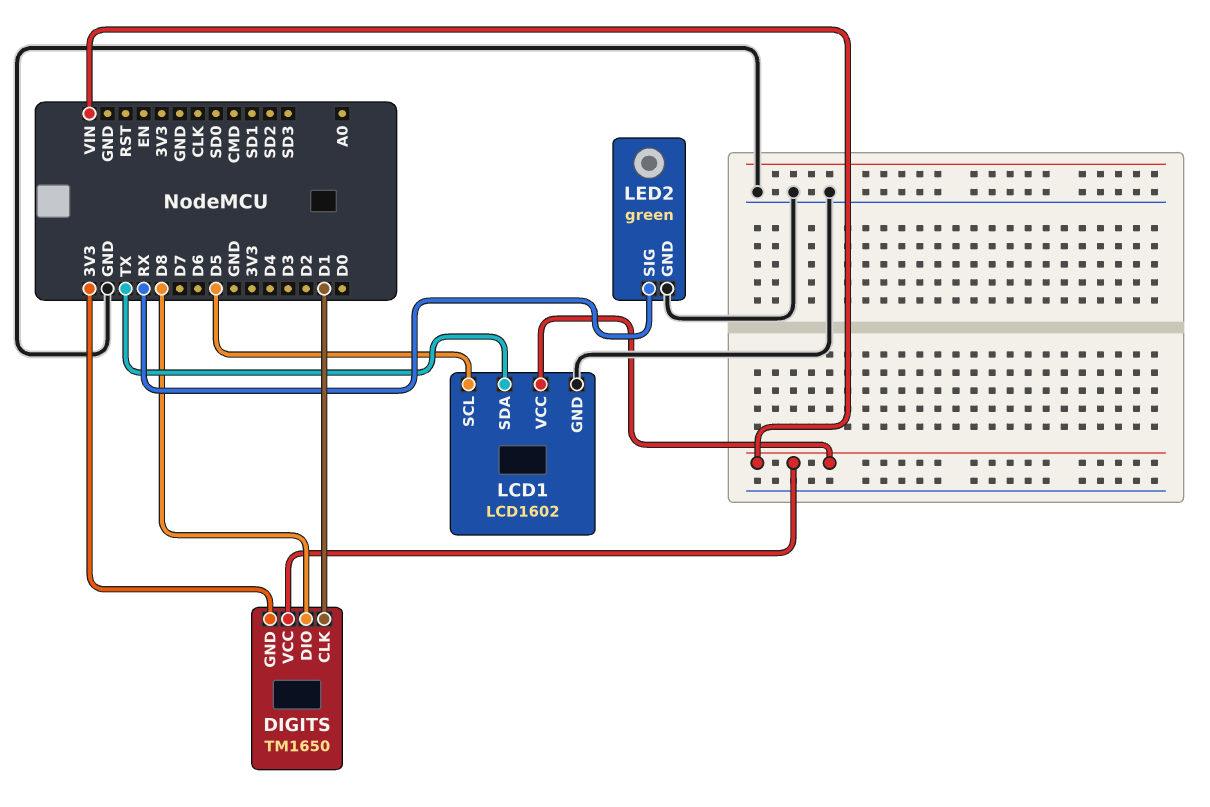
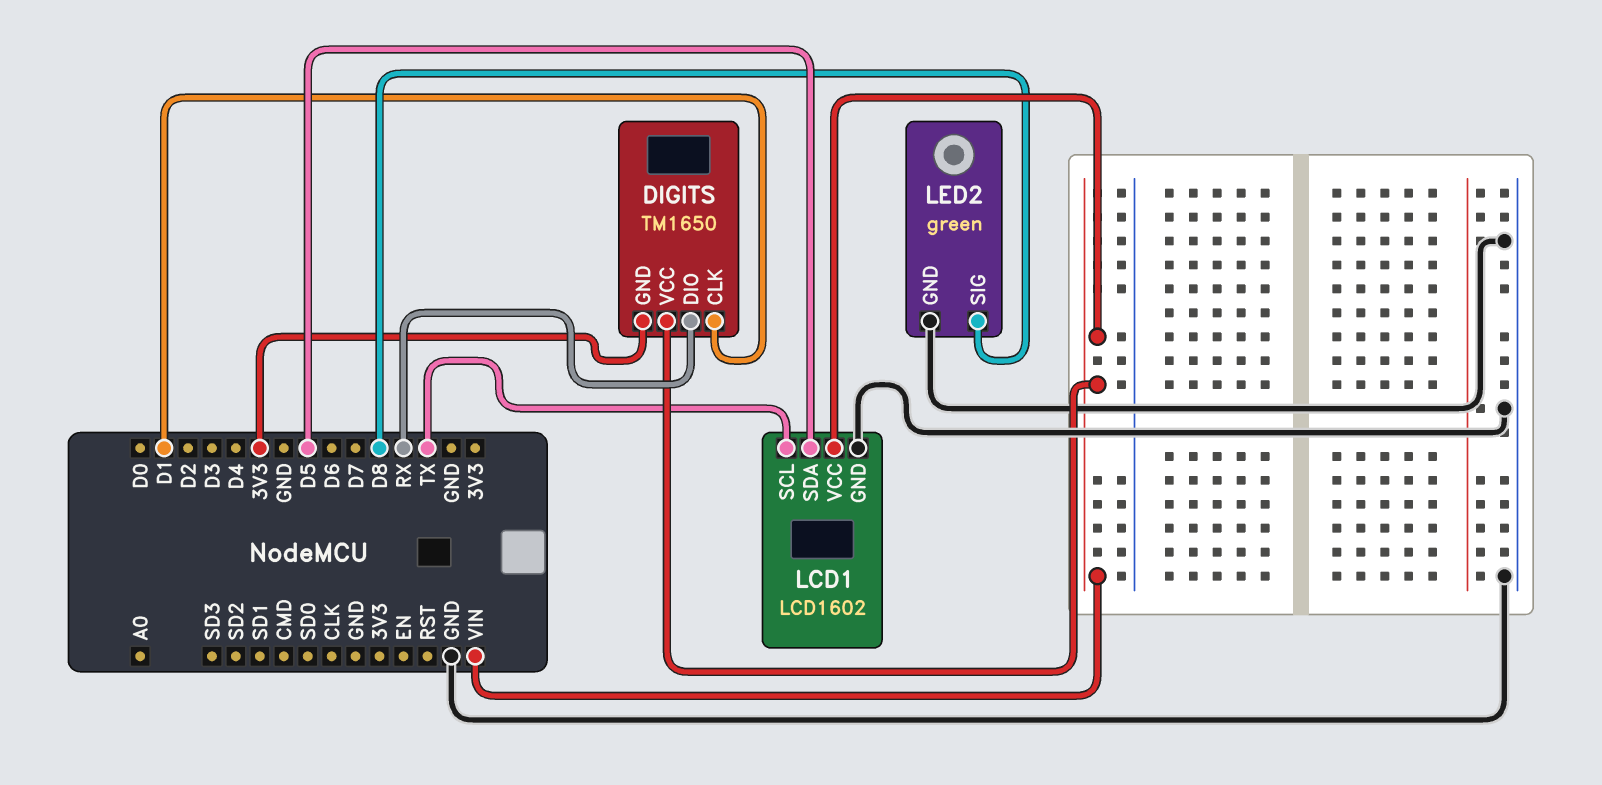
DIGITS pin DIO: D8 -> RX
LCD1 pin SCL: D5 -> TX
LCD1 pin SDA: TX -> D5
LED2 pin SIG: RX -> D8

